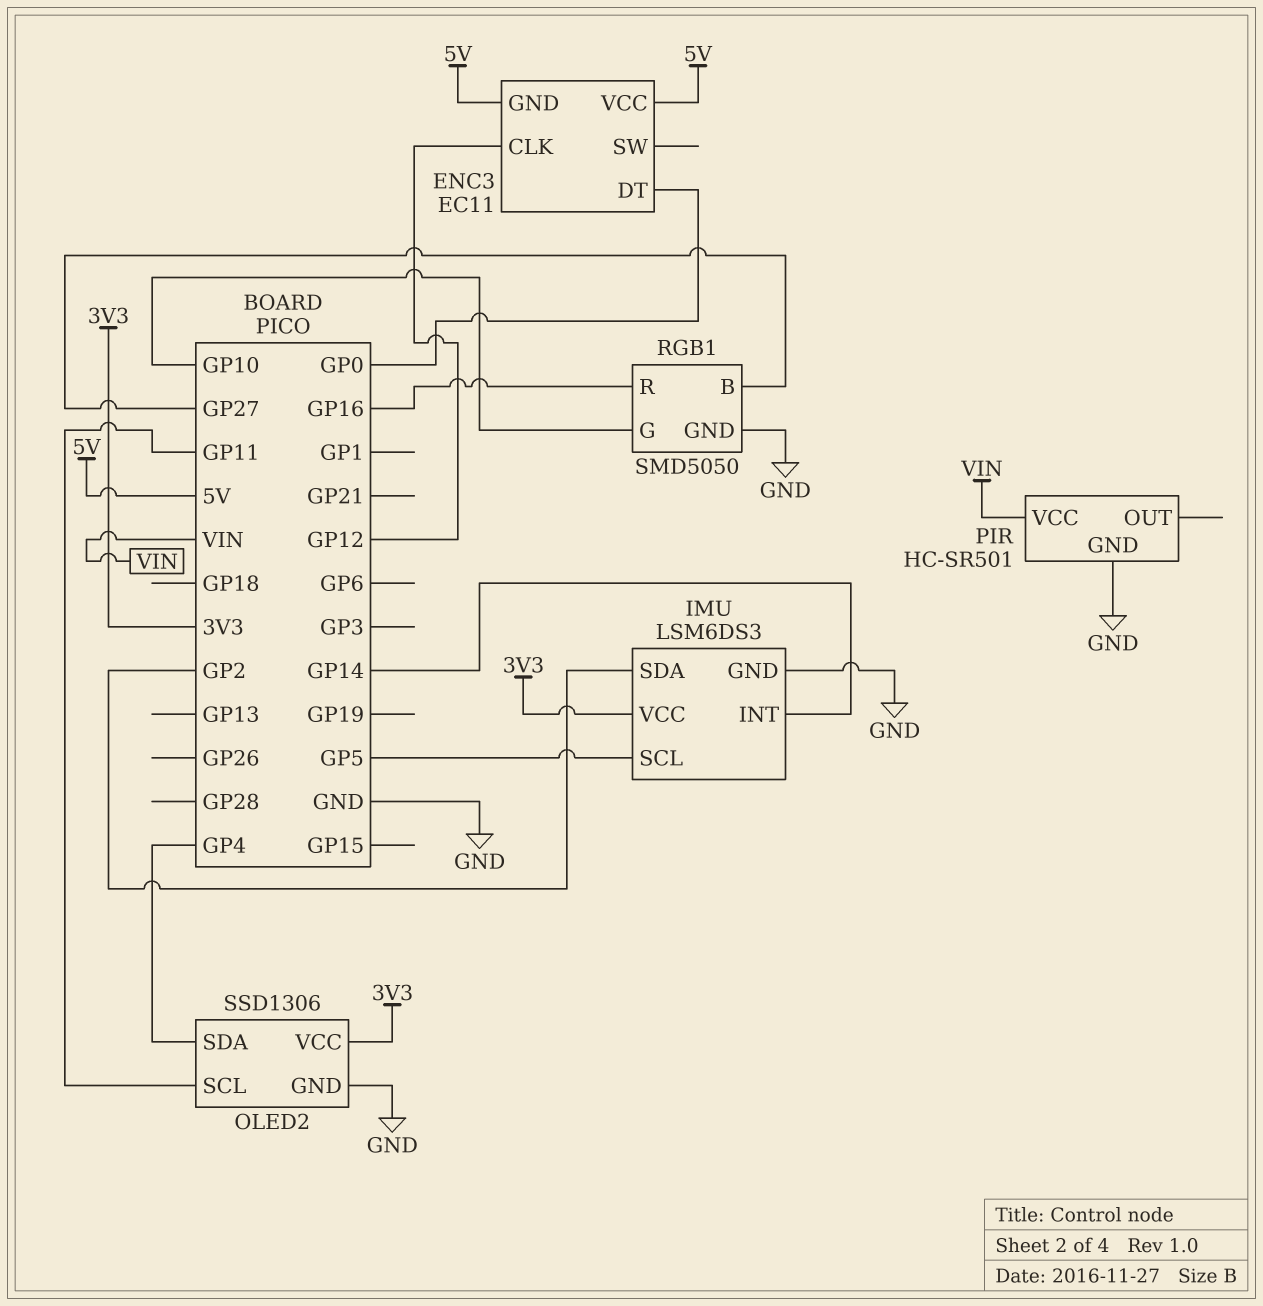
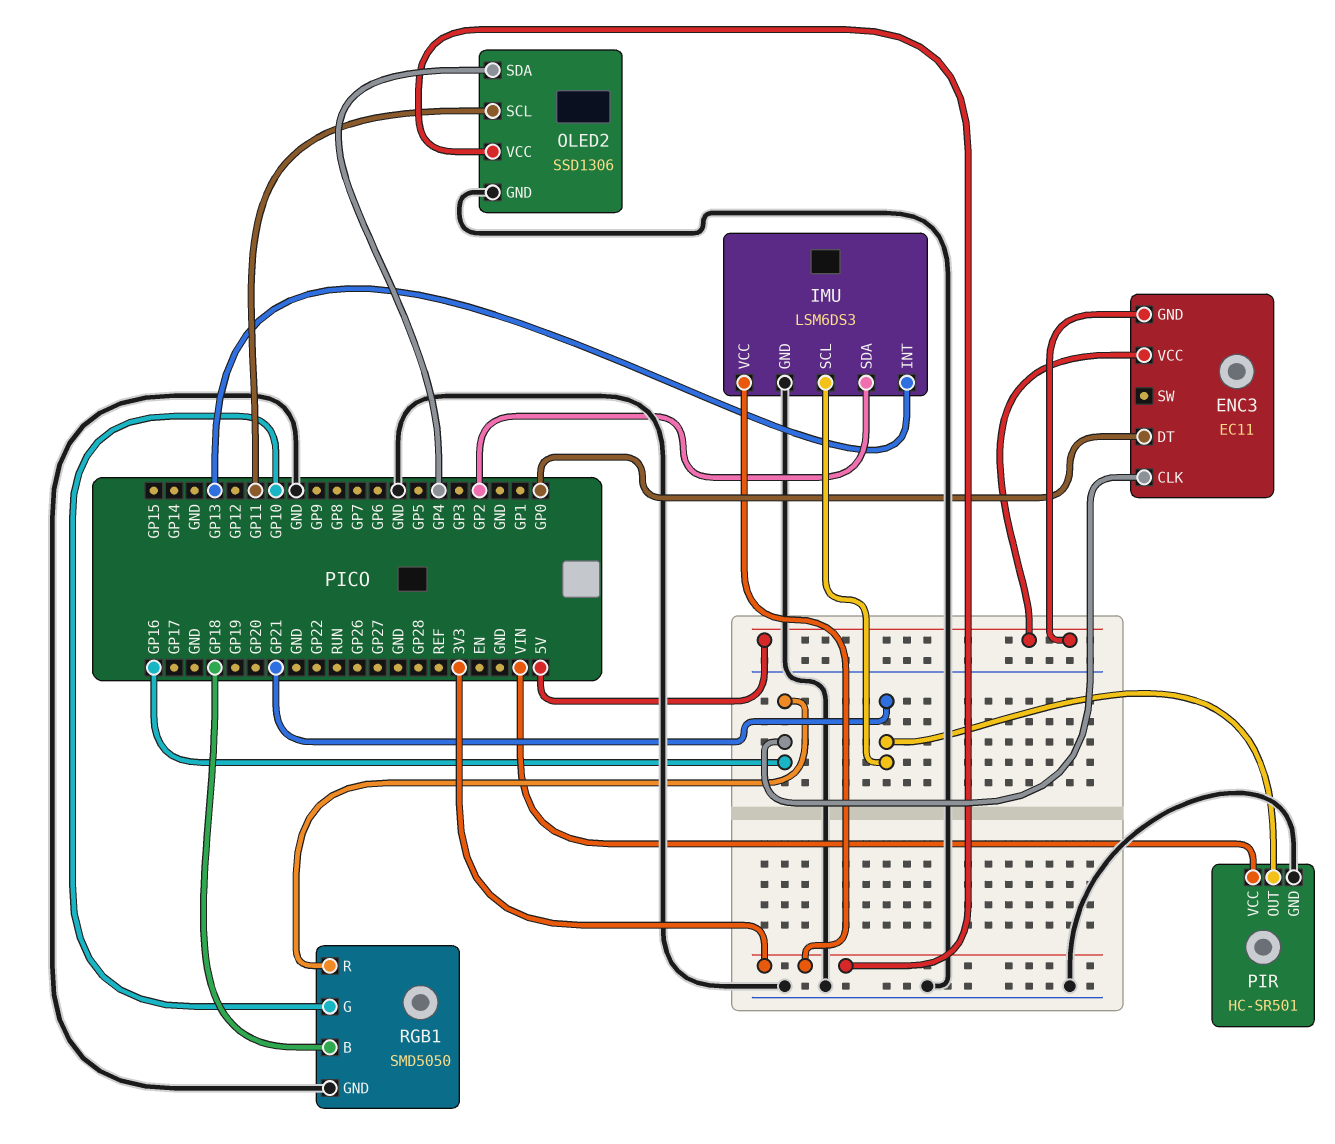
ENC3 pin CLK: GP12 -> GP16
IMU pin INT: GP14 -> GP13
IMU pin SCL: GP5 -> GP21
PIR pin OUT: none -> GP21
RGB1 pin B: GP27 -> GP18

